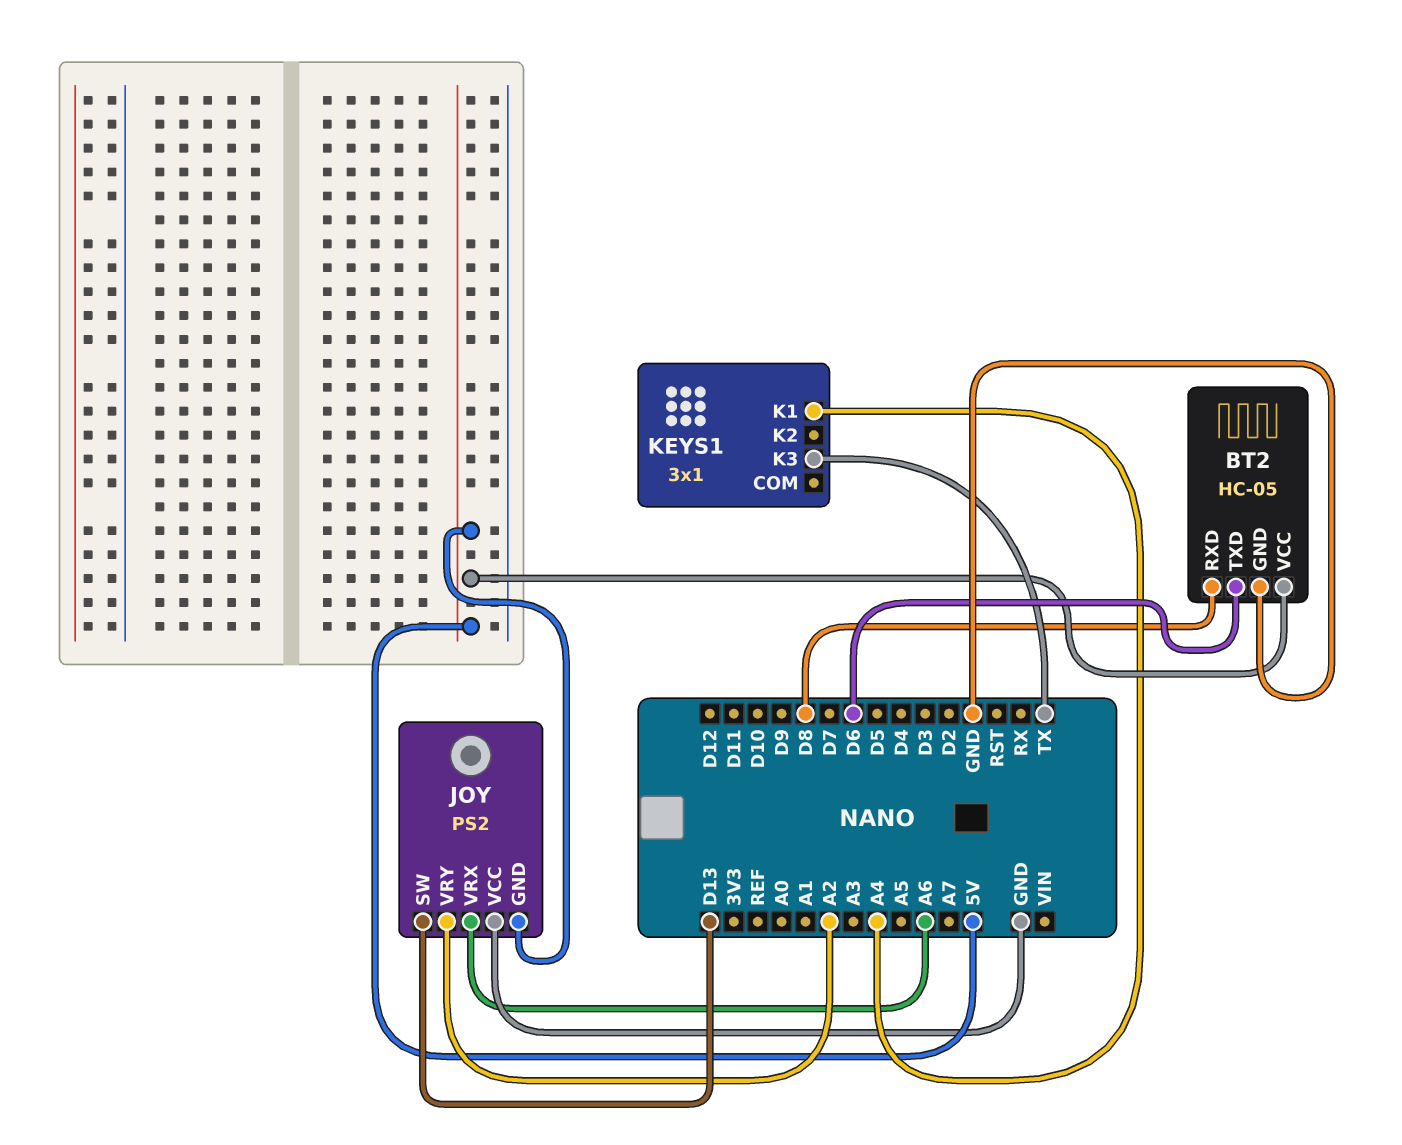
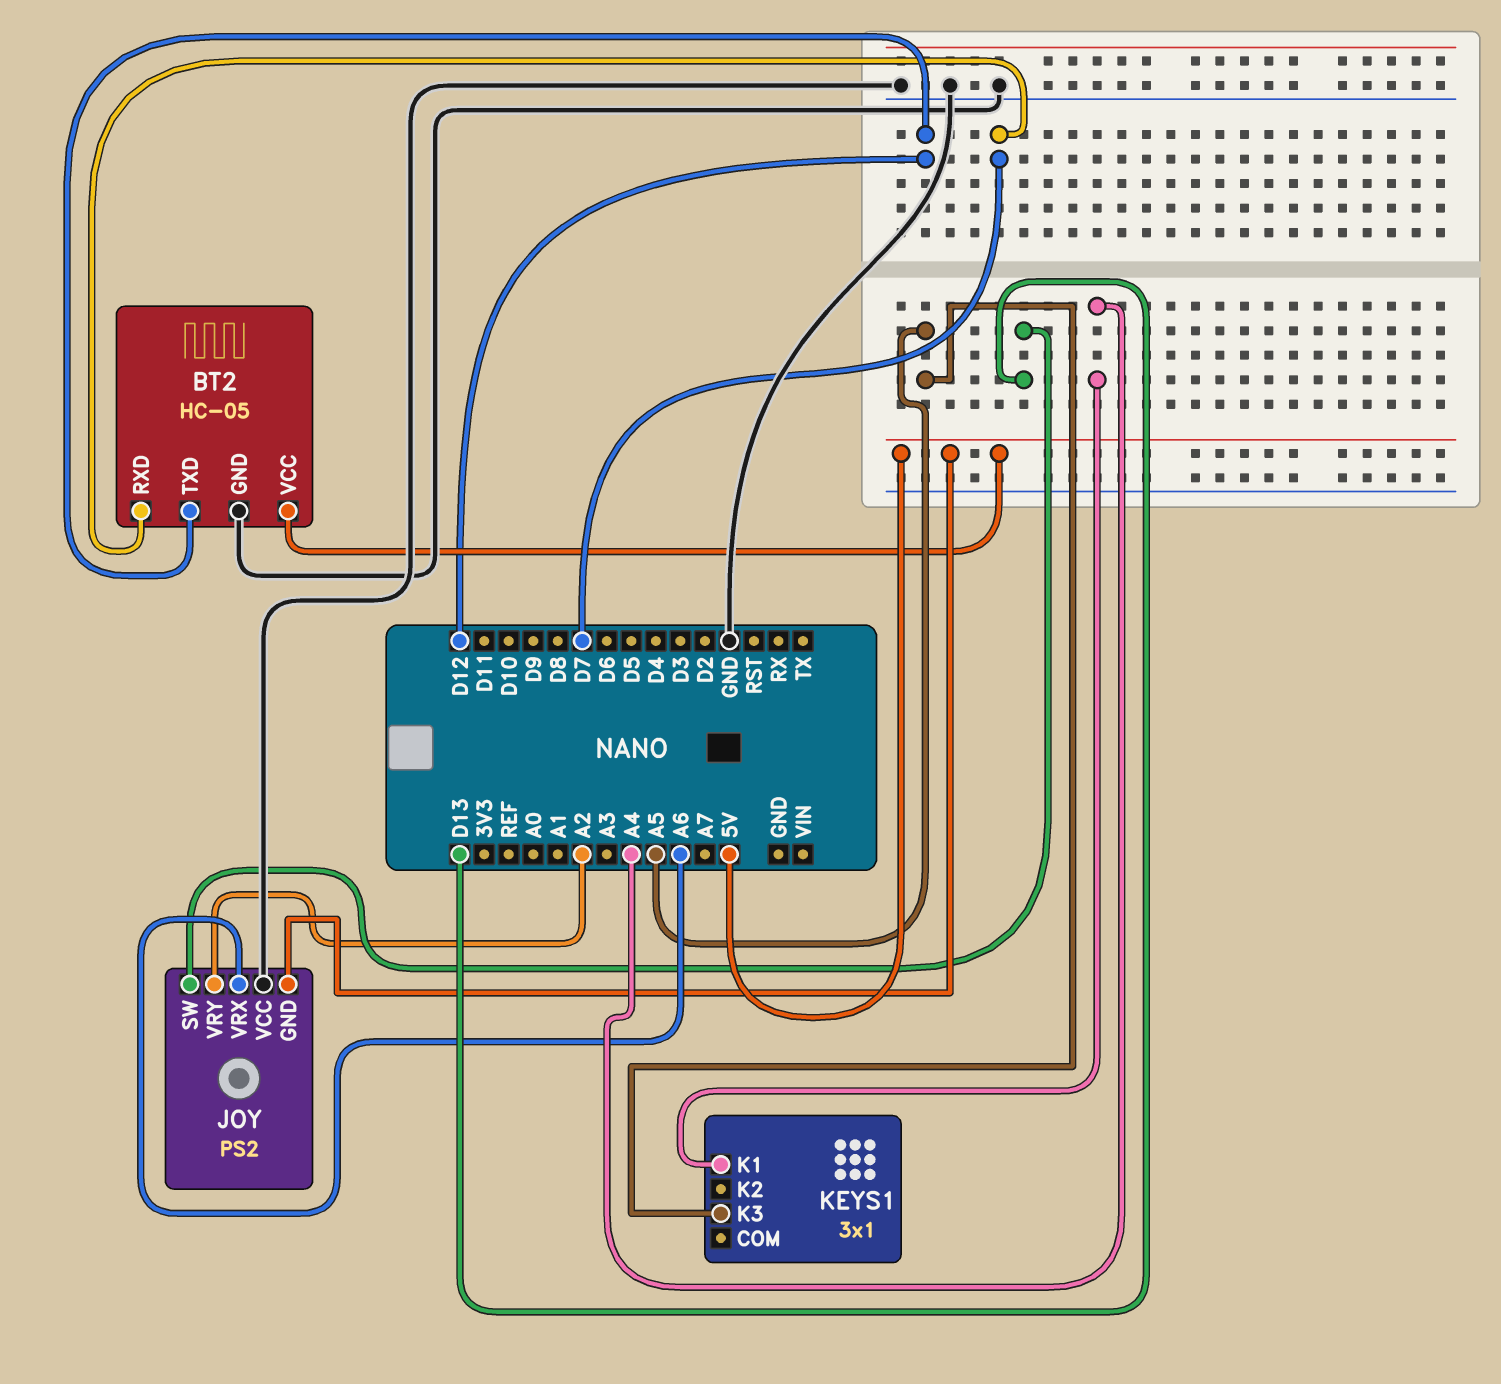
BT2 pin RXD: D8 -> D7
BT2 pin TXD: D6 -> D12
KEYS1 pin K3: TX -> A5

